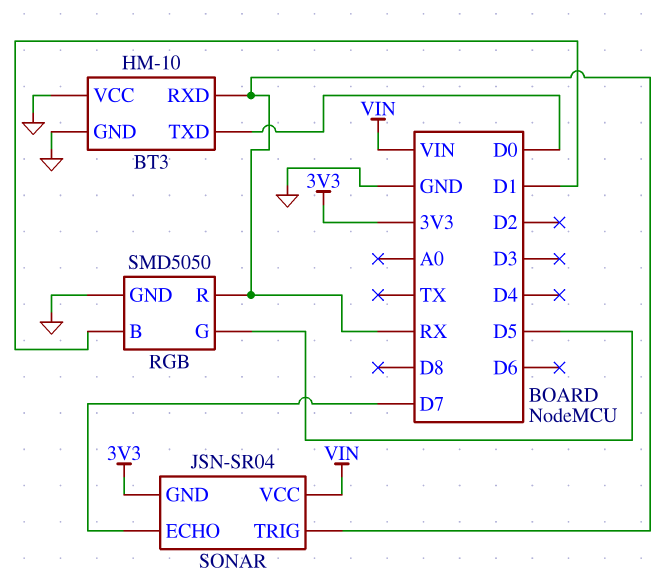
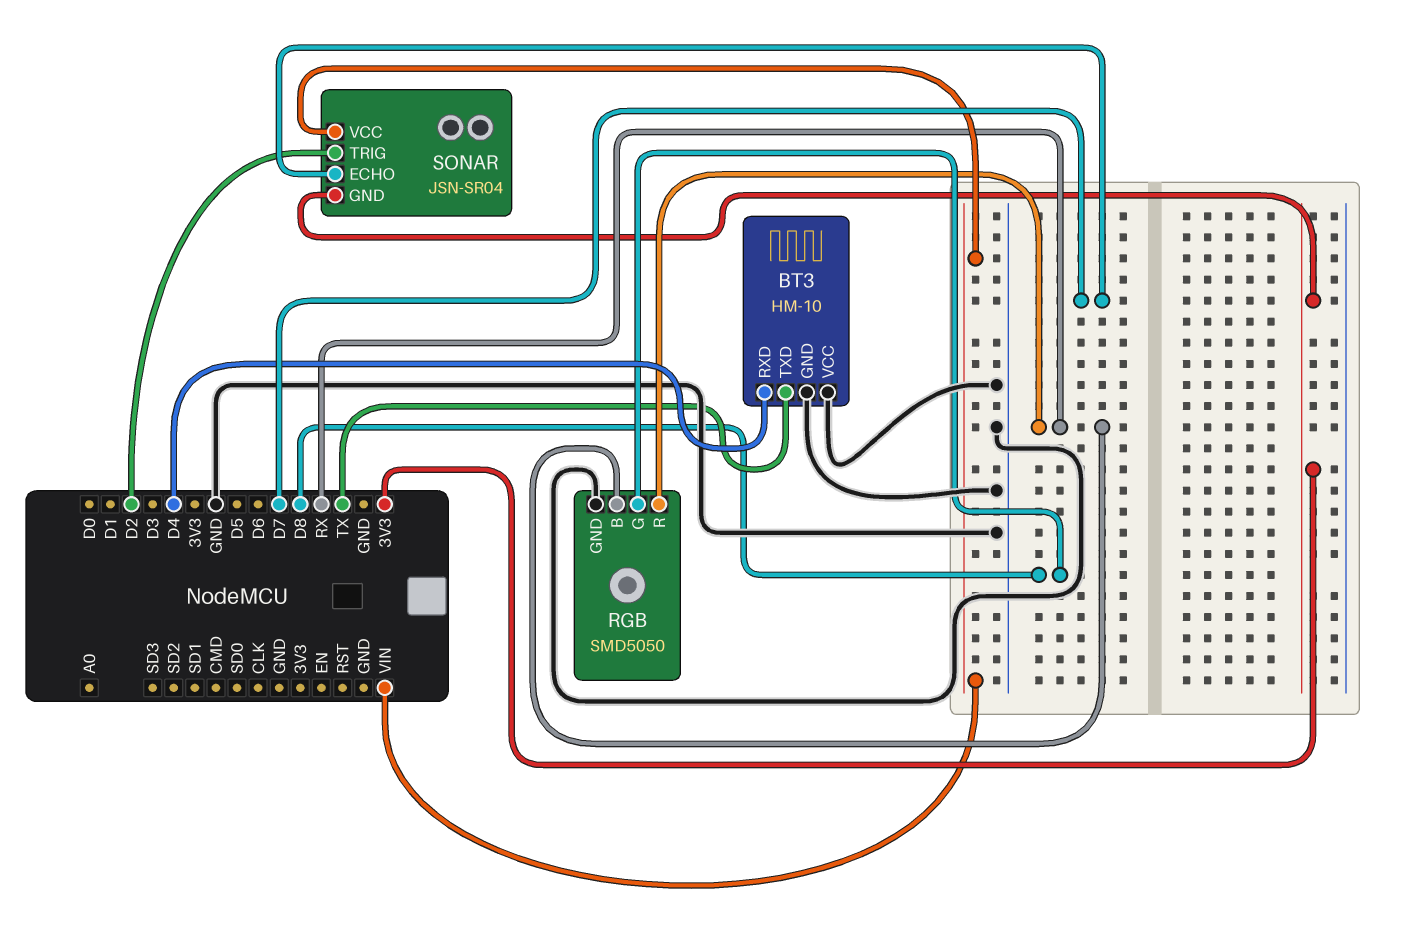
BT3 pin RXD: RX -> D4
BT3 pin TXD: D0 -> TX
RGB pin B: D1 -> RX
RGB pin G: D5 -> D8
SONAR pin TRIG: RX -> D2

